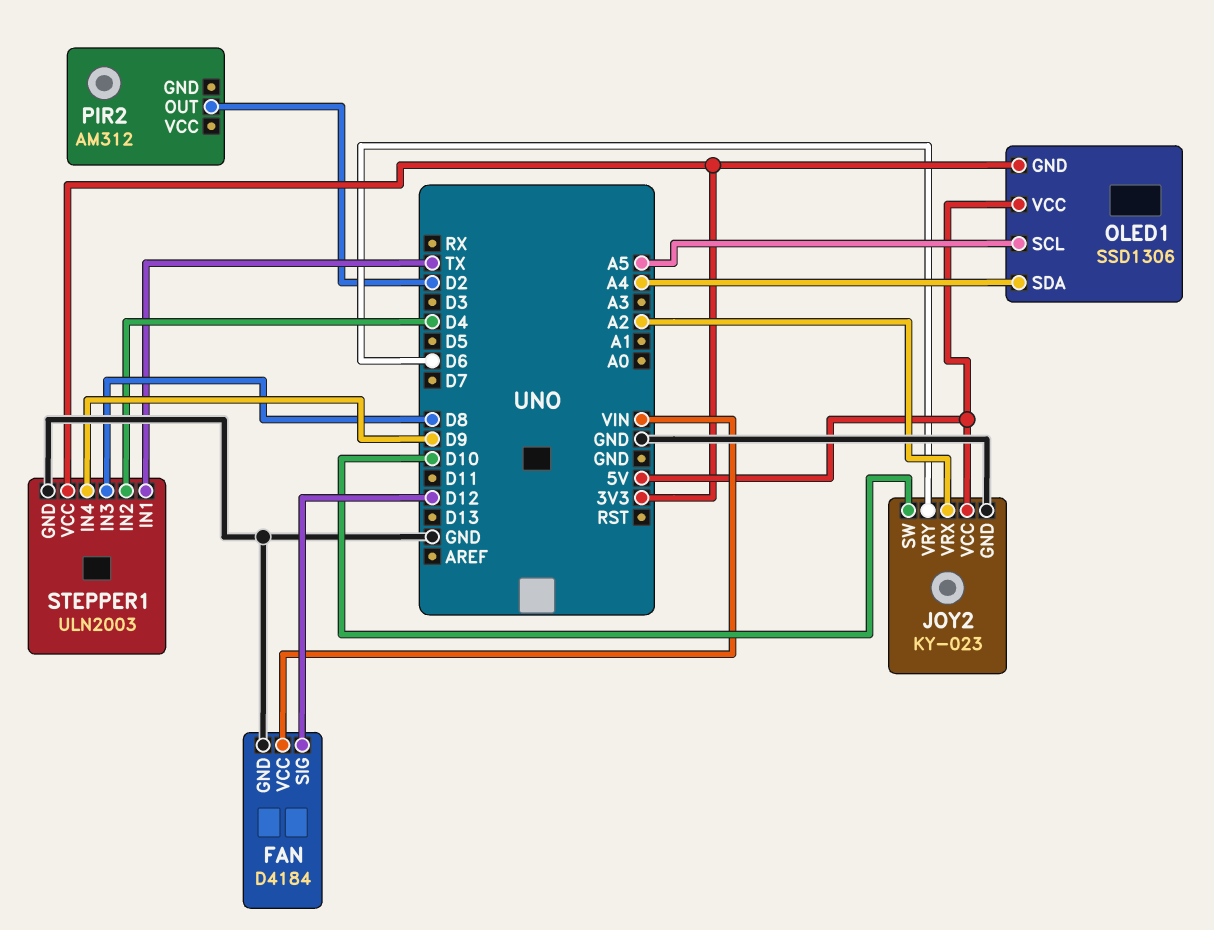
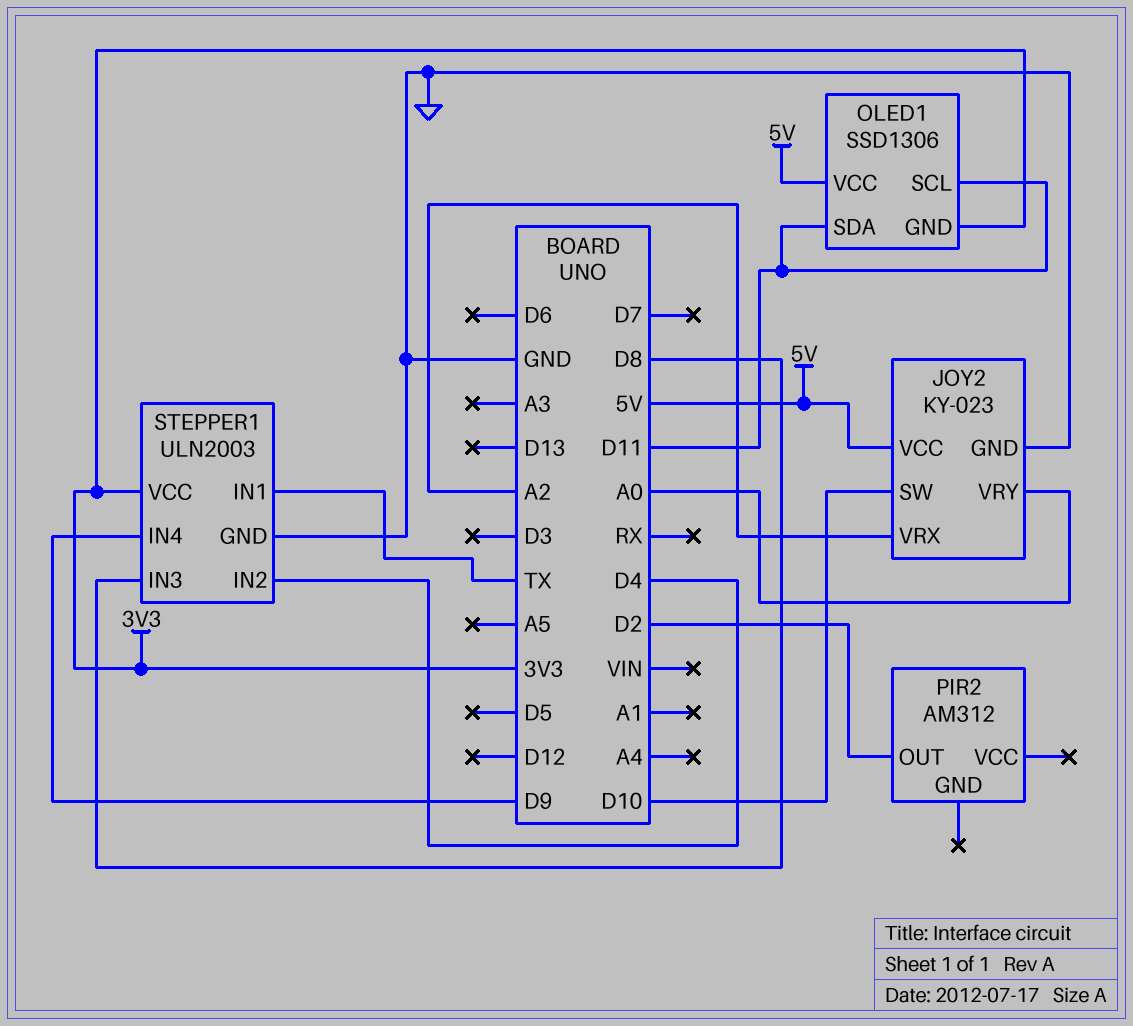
FAN: D4184 -> none
FAN pin GND: GND -> none
FAN pin SIG: D12 -> none
FAN pin VCC: VIN -> none
JOY2 pin VRY: D6 -> A0
OLED1 pin SCL: A5 -> D11
OLED1 pin SDA: A4 -> D11

